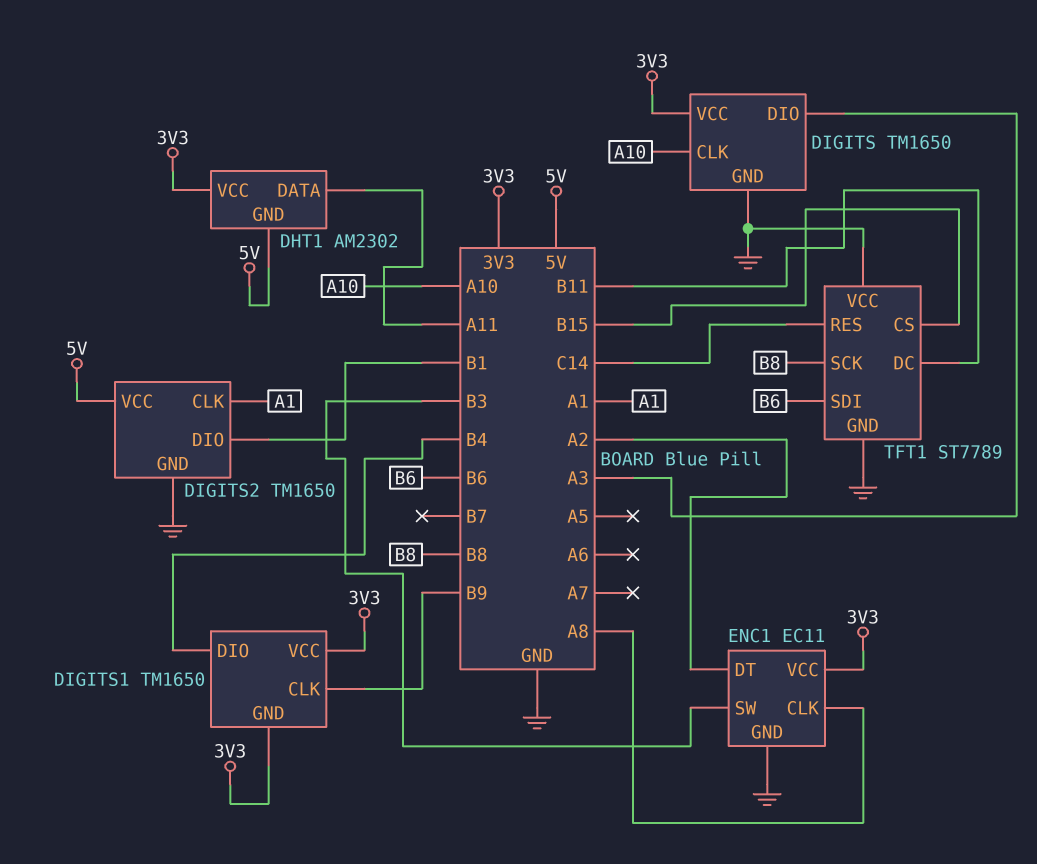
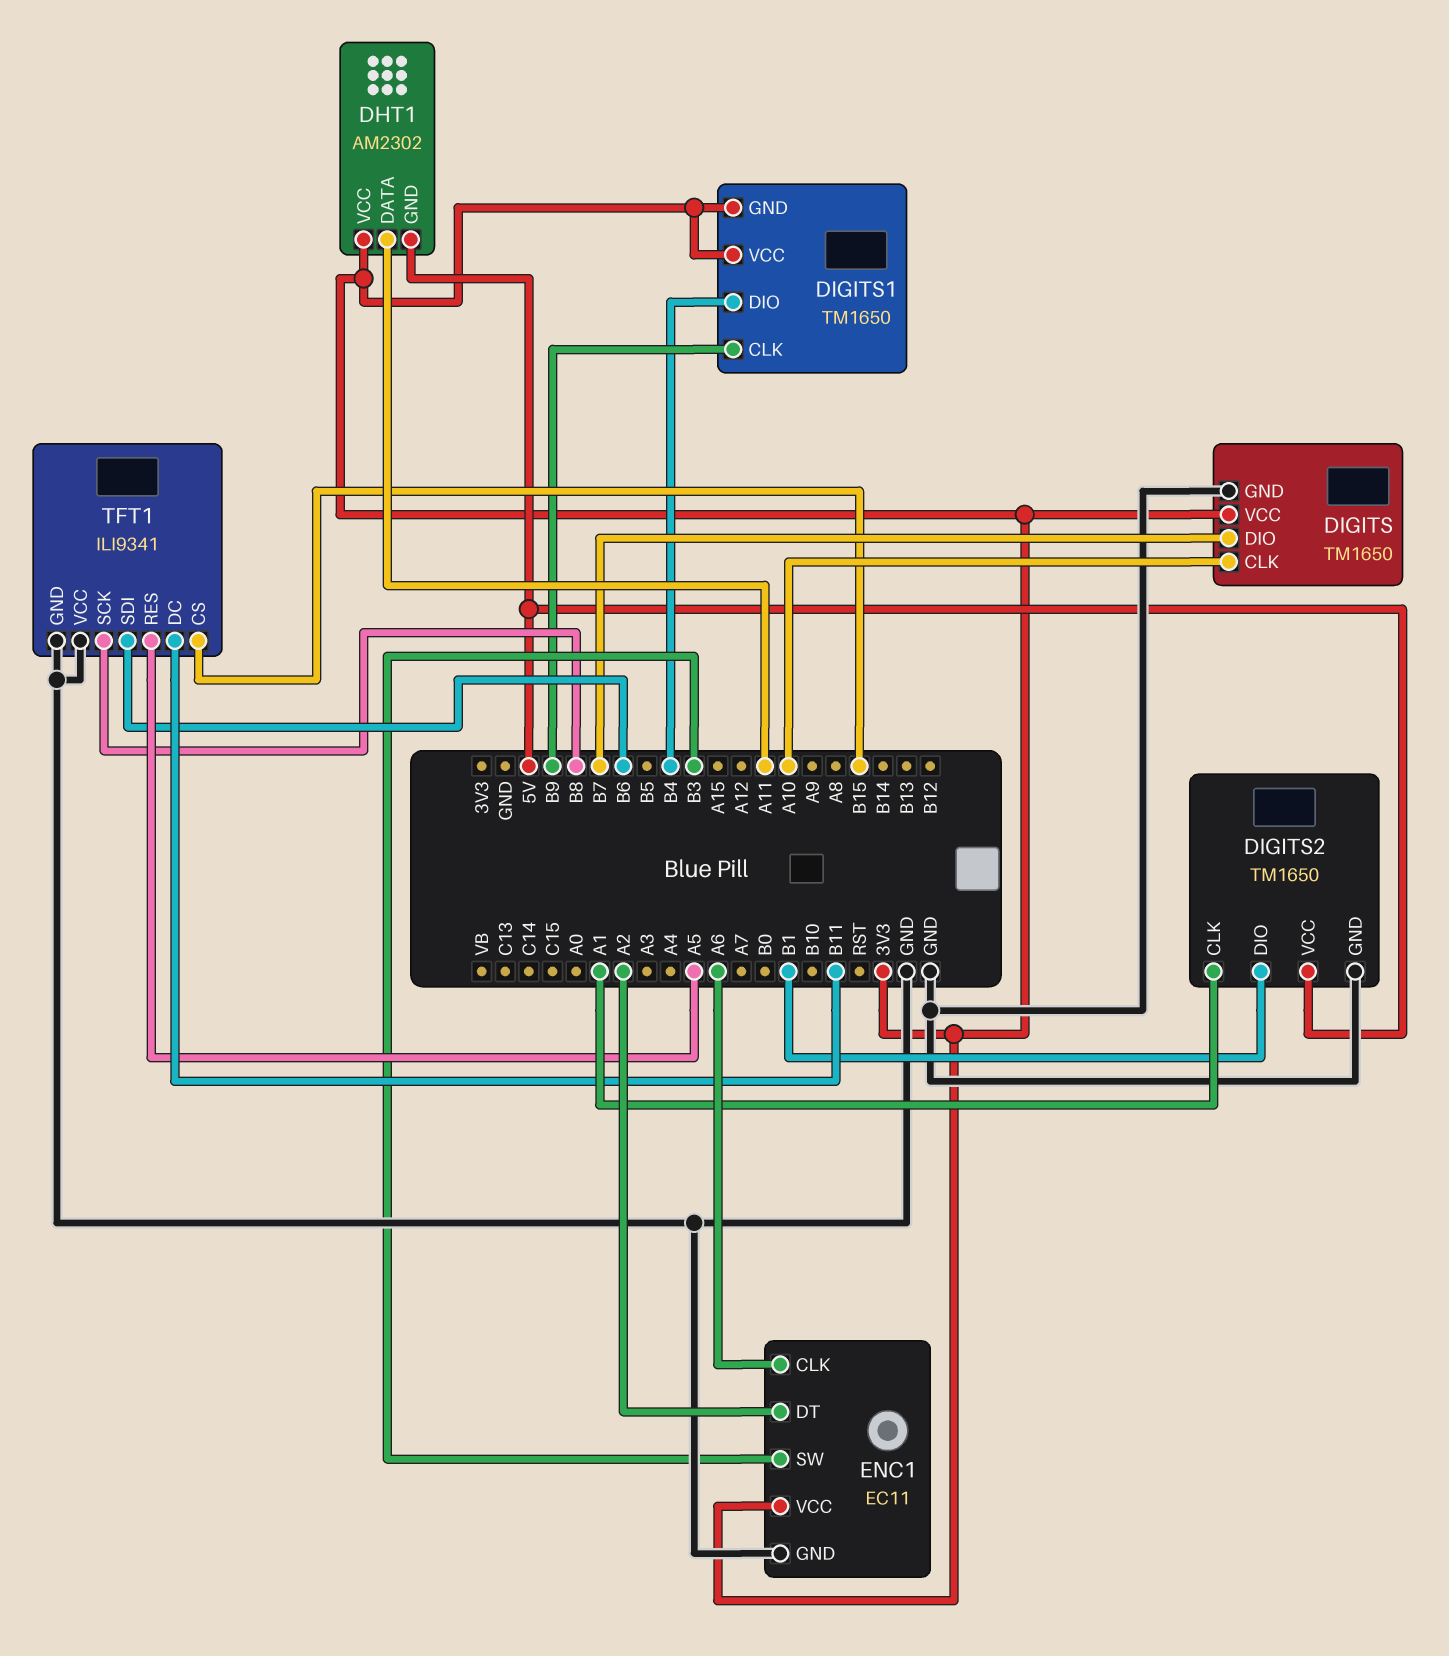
DIGITS pin DIO: A3 -> B7
ENC1 pin CLK: A8 -> A6
TFT1: ST7789 -> ILI9341
TFT1 pin RES: C14 -> A5

